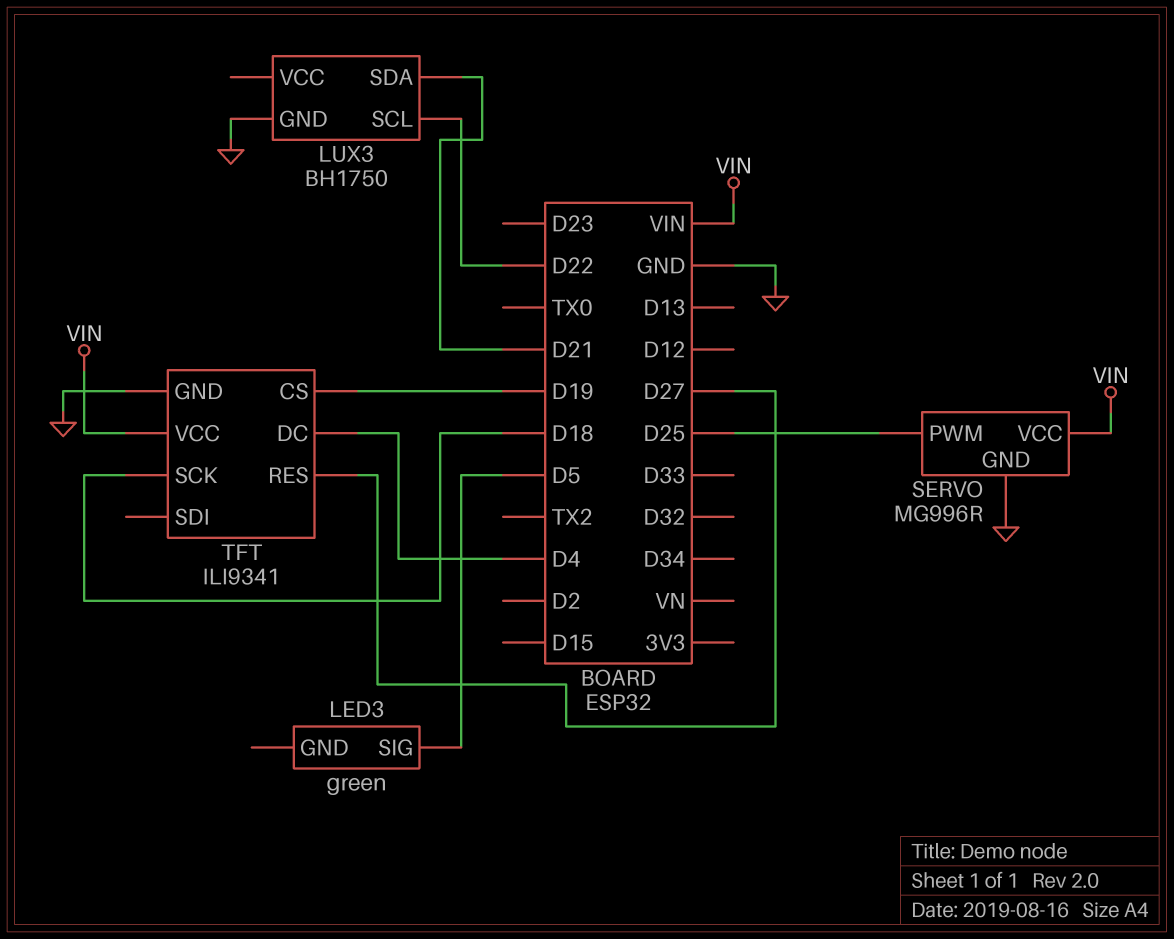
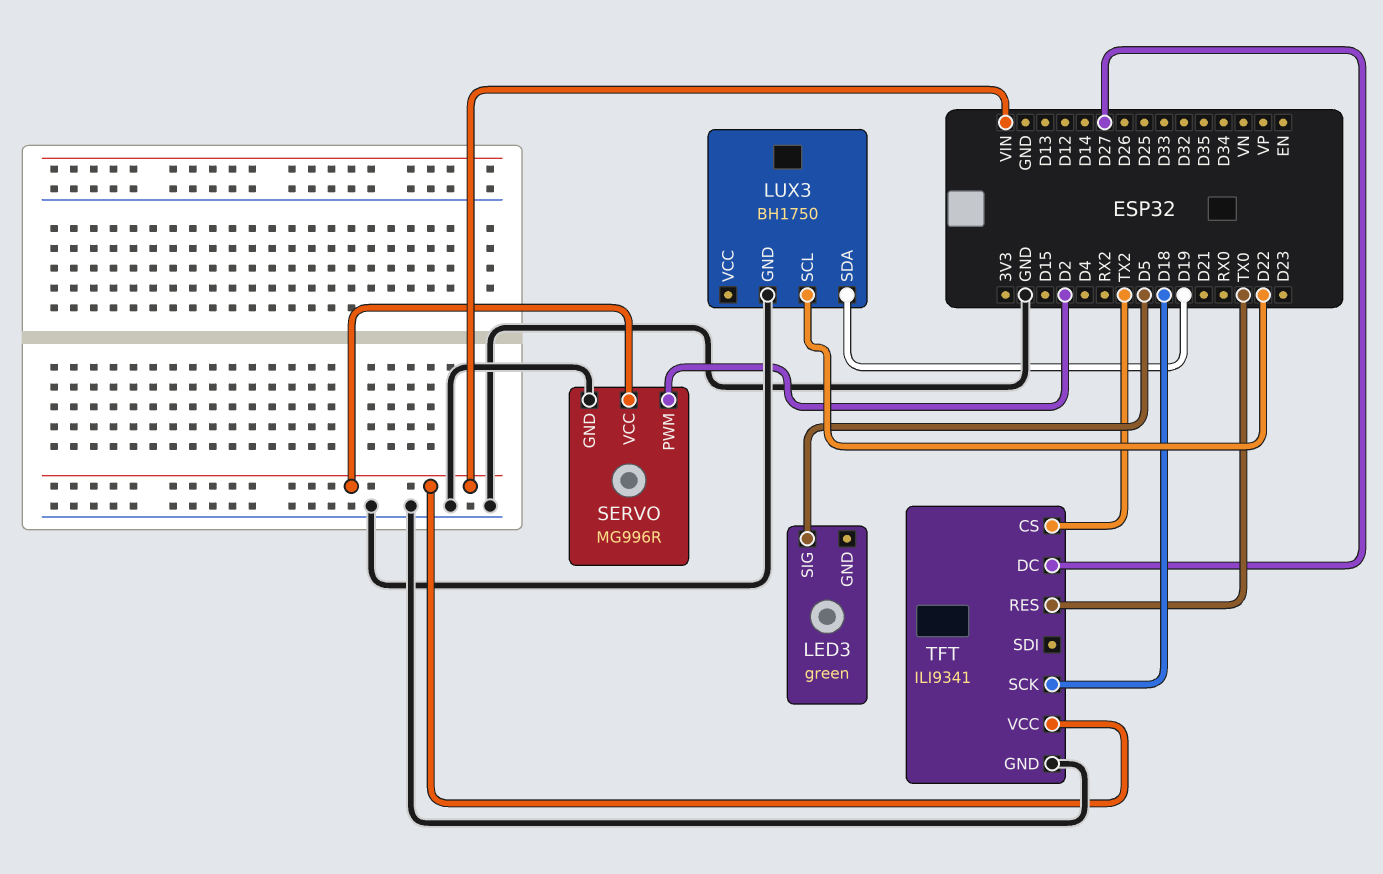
LUX3 pin SDA: D21 -> D19
SERVO pin PWM: D25 -> D2
TFT pin CS: D19 -> TX2
TFT pin DC: D4 -> D27
TFT pin RES: D27 -> TX0

